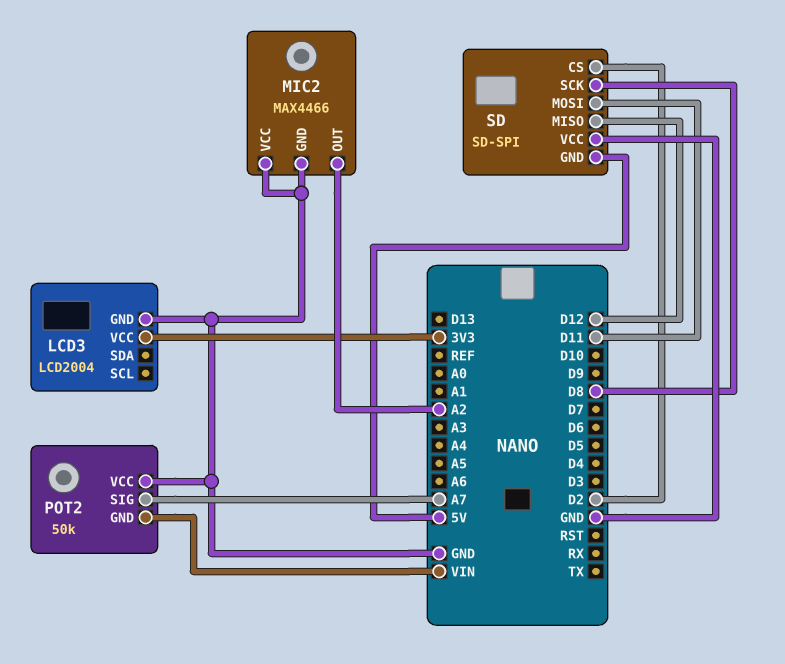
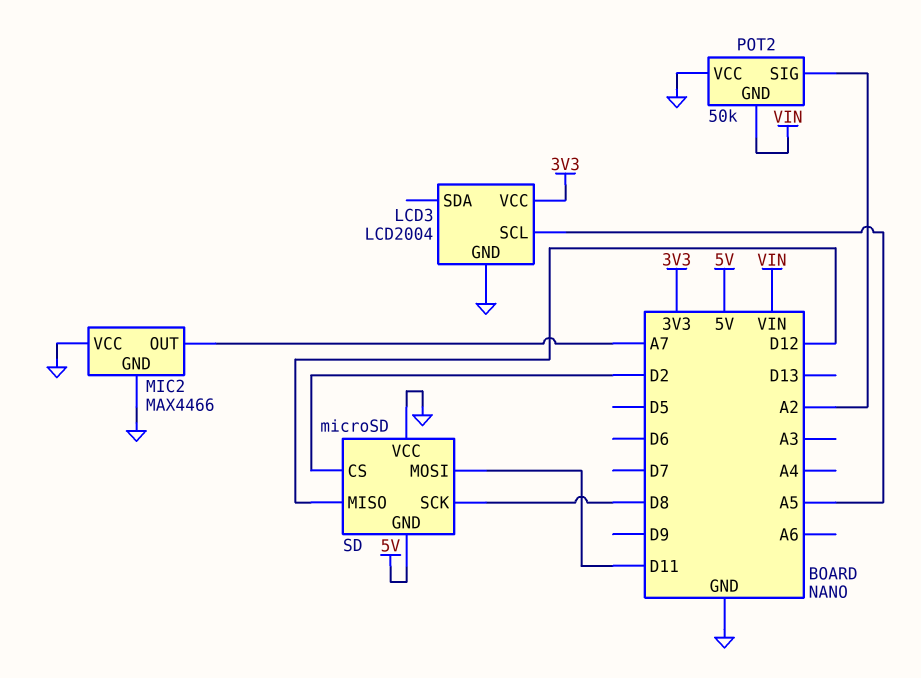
LCD3 pin SCL: none -> A5
MIC2 pin OUT: A2 -> A7
POT2 pin SIG: A7 -> A2
SD: SD-SPI -> microSD

